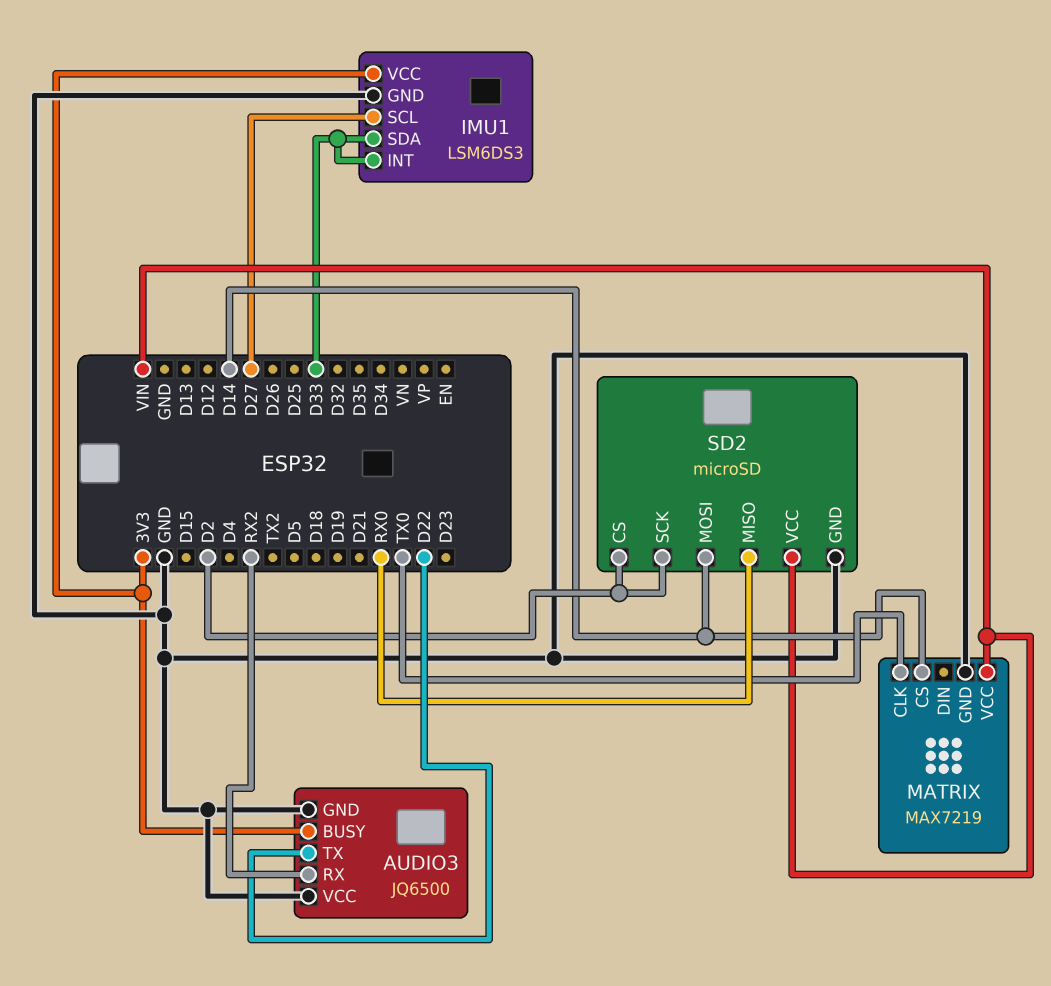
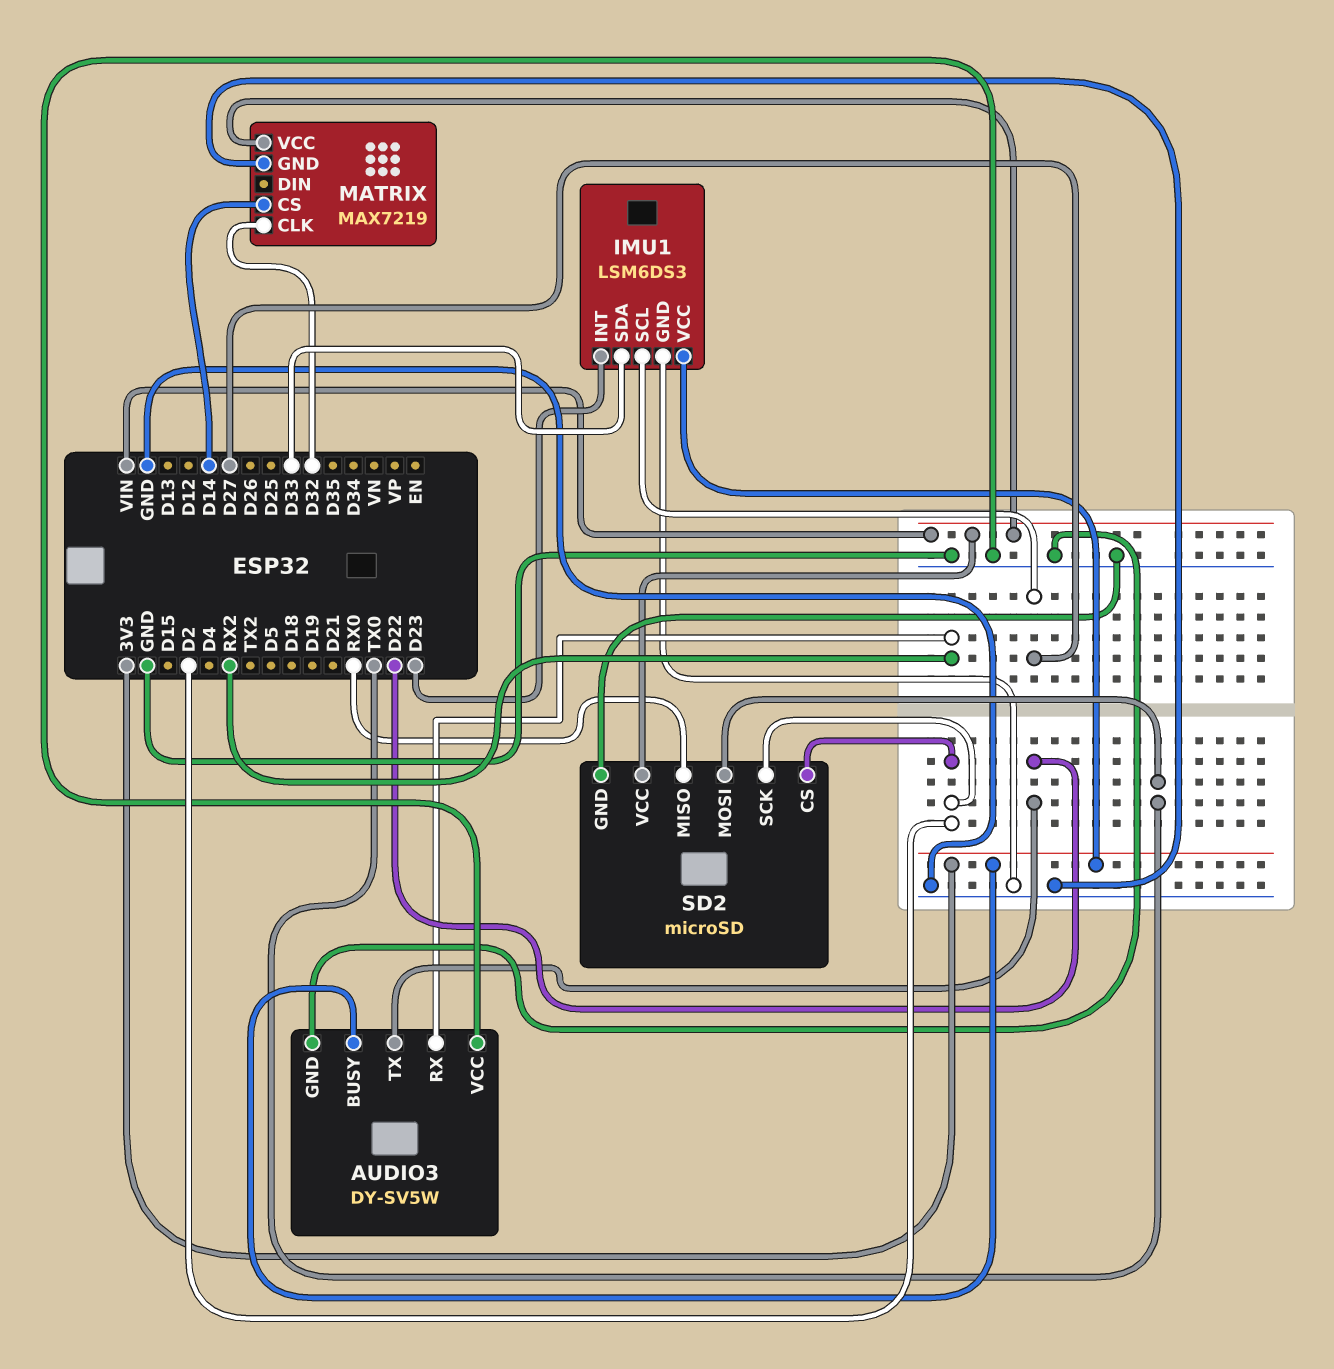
AUDIO3: JQ6500 -> DY-SV5W
IMU1 pin INT: D33 -> D23
MATRIX pin CLK: TX0 -> D32
SD2 pin MOSI: D14 -> TX0

